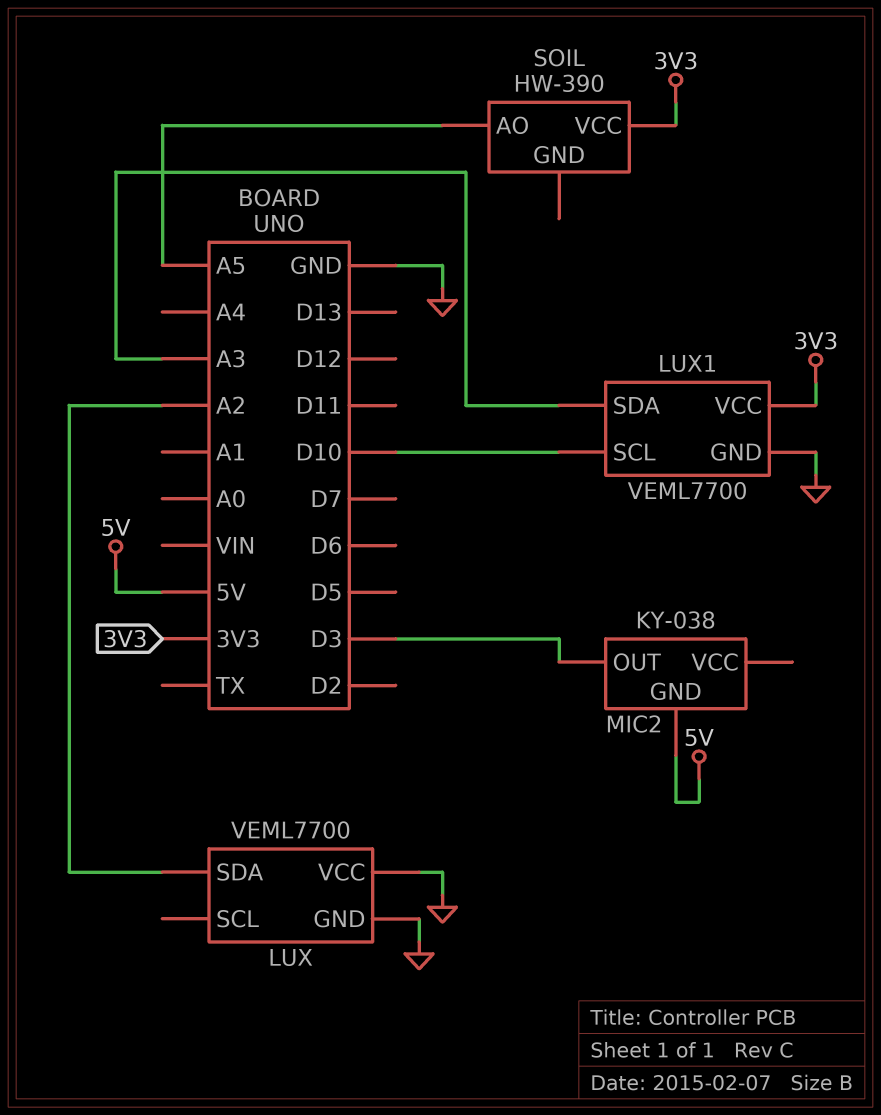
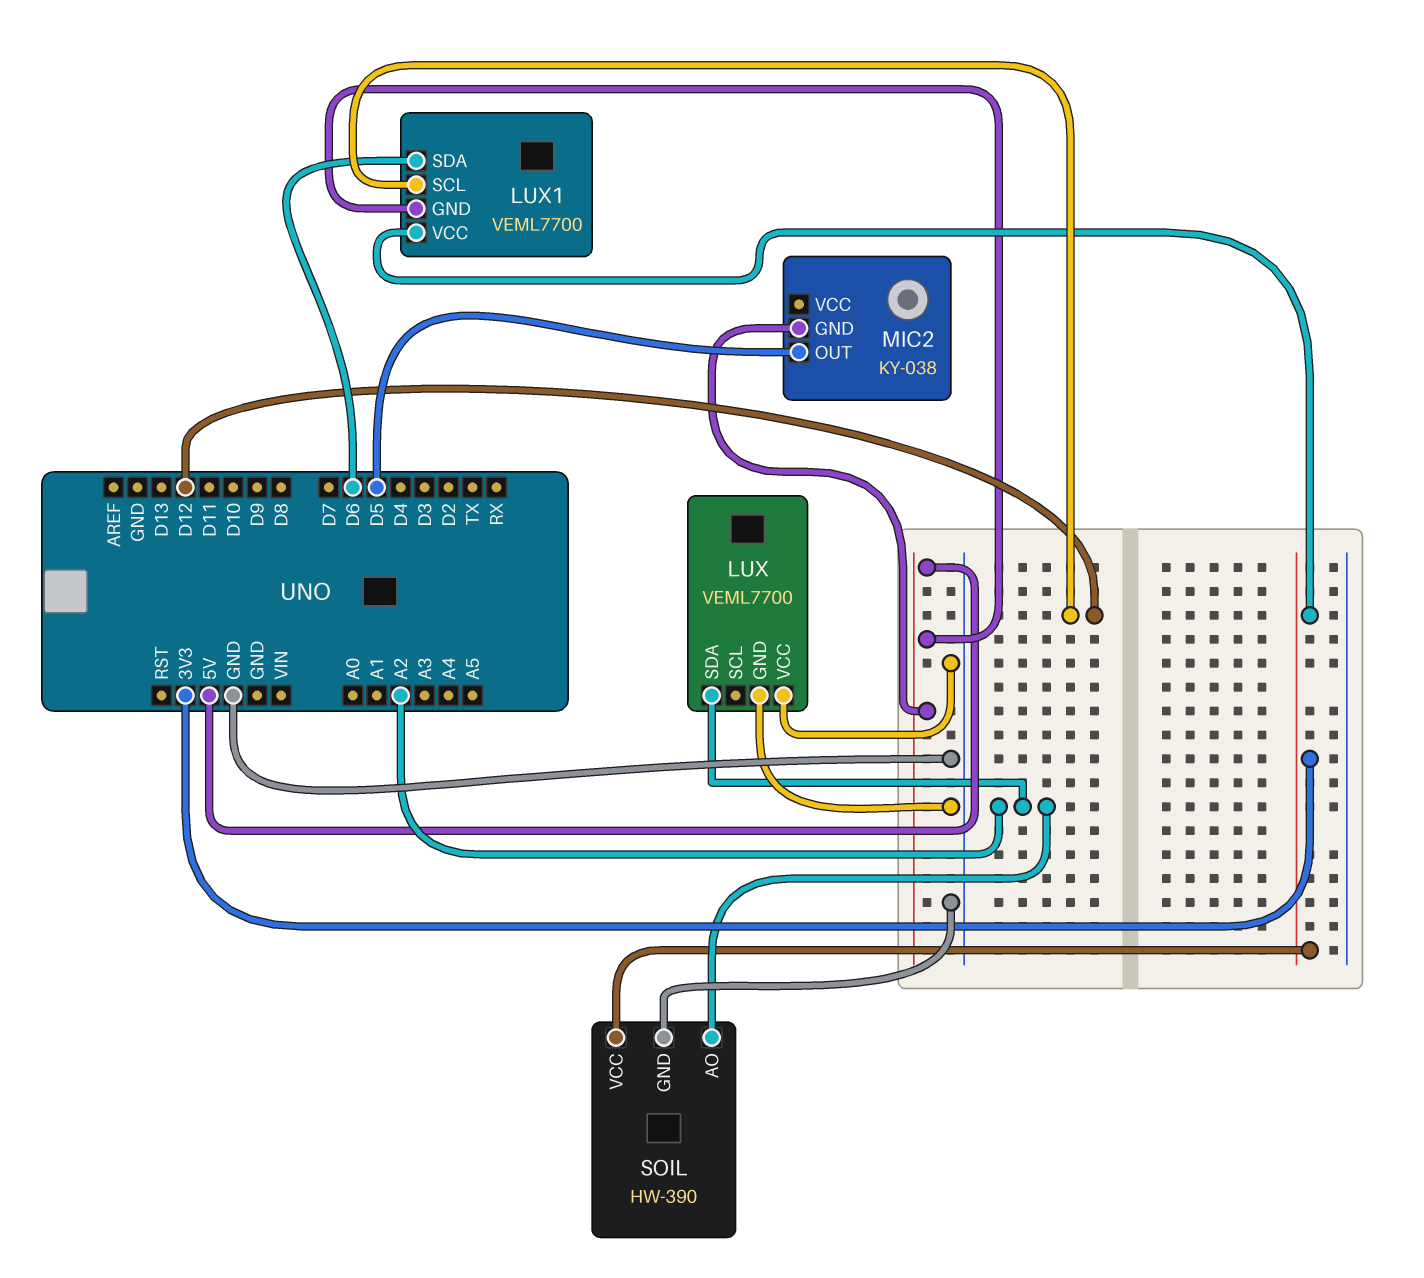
LUX1 pin GND: GND -> 5V
LUX1 pin SCL: D10 -> D12
LUX1 pin SDA: A3 -> D6
MIC2 pin OUT: D3 -> D5
SOIL pin AO: A5 -> A2
SOIL pin GND: none -> GND

